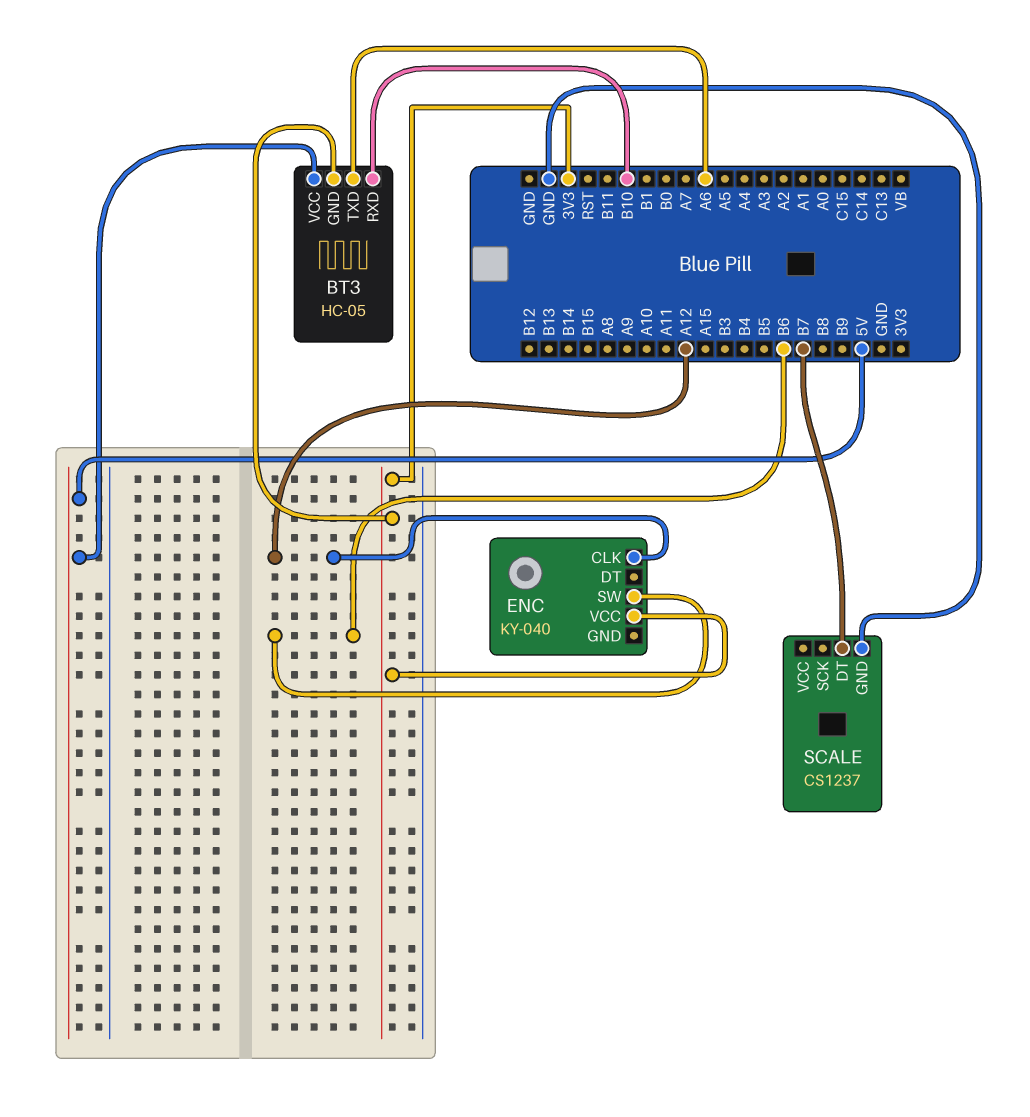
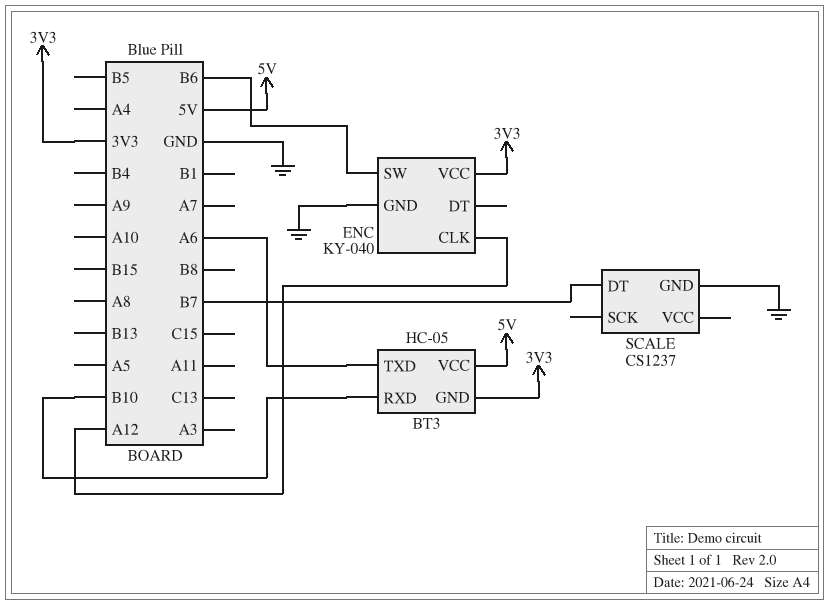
ENC pin GND: none -> GND

